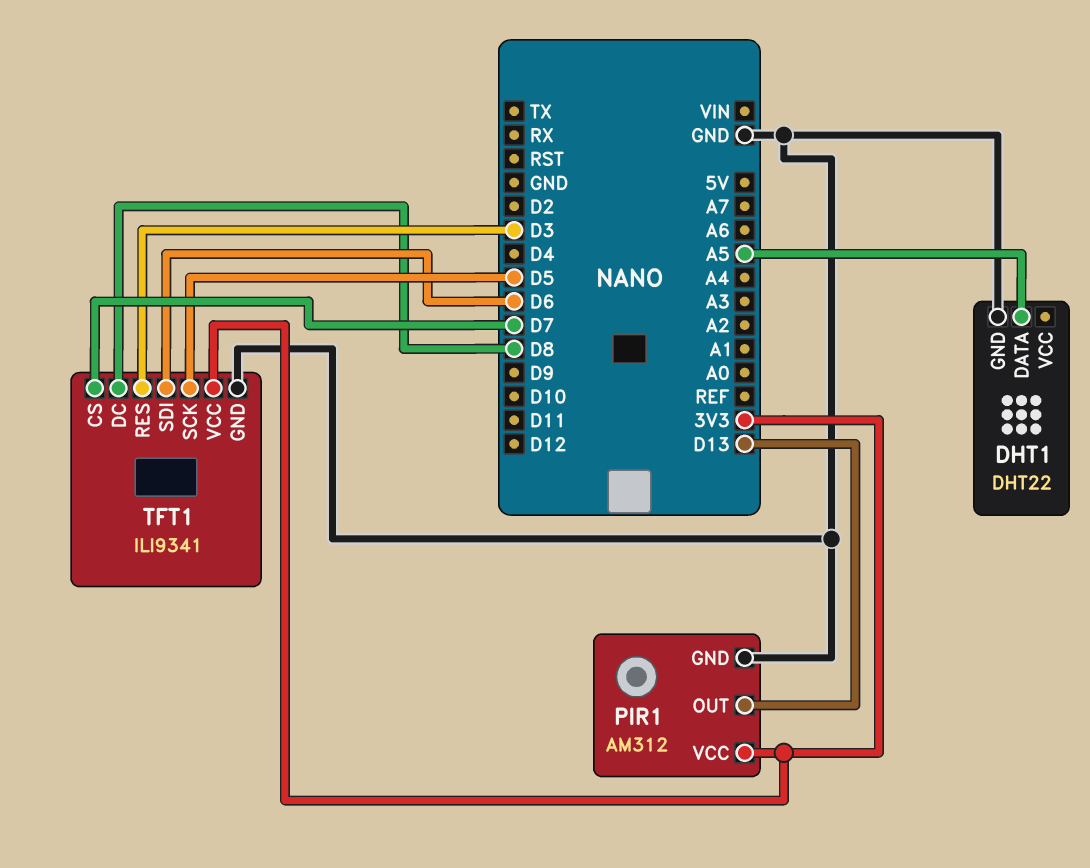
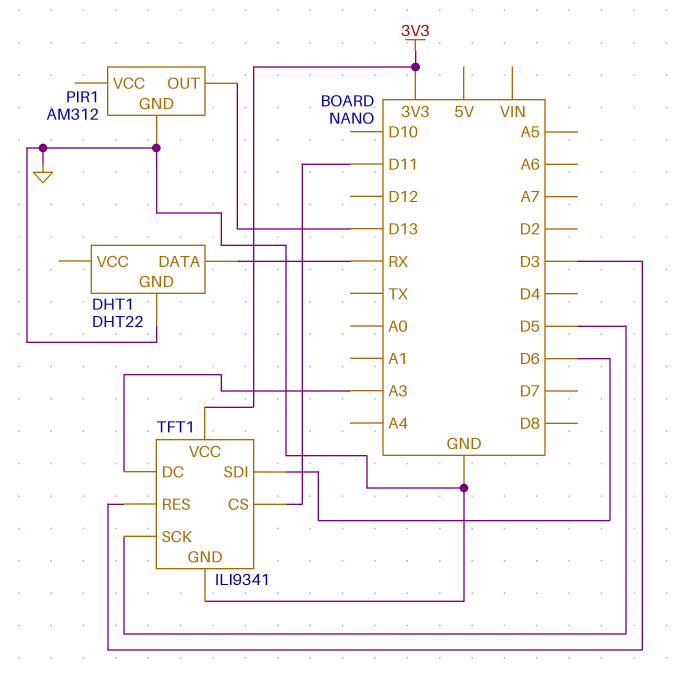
DHT1 pin DATA: A5 -> RX
PIR1 pin VCC: 3V3 -> none
TFT1 pin CS: D7 -> D11
TFT1 pin DC: D8 -> A3

